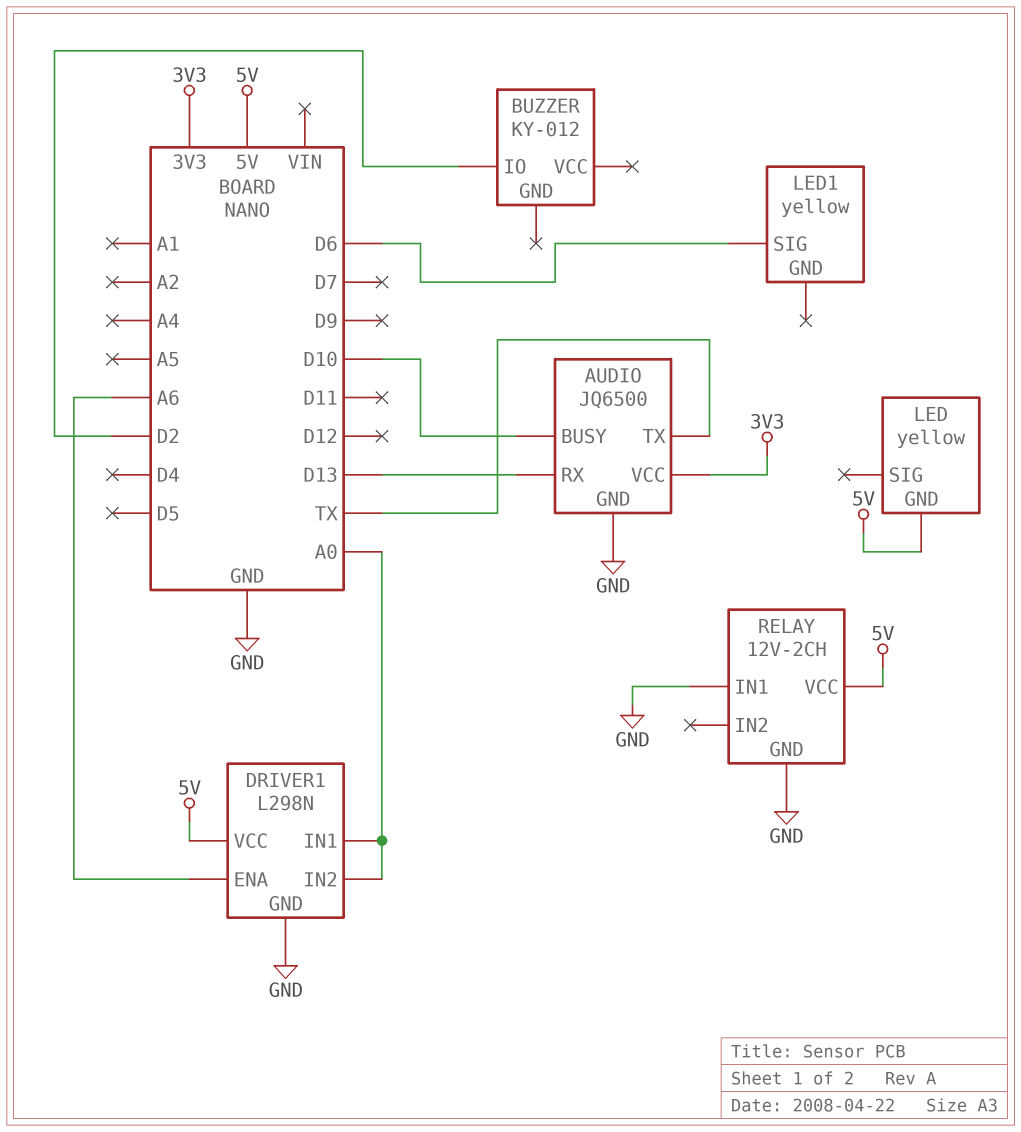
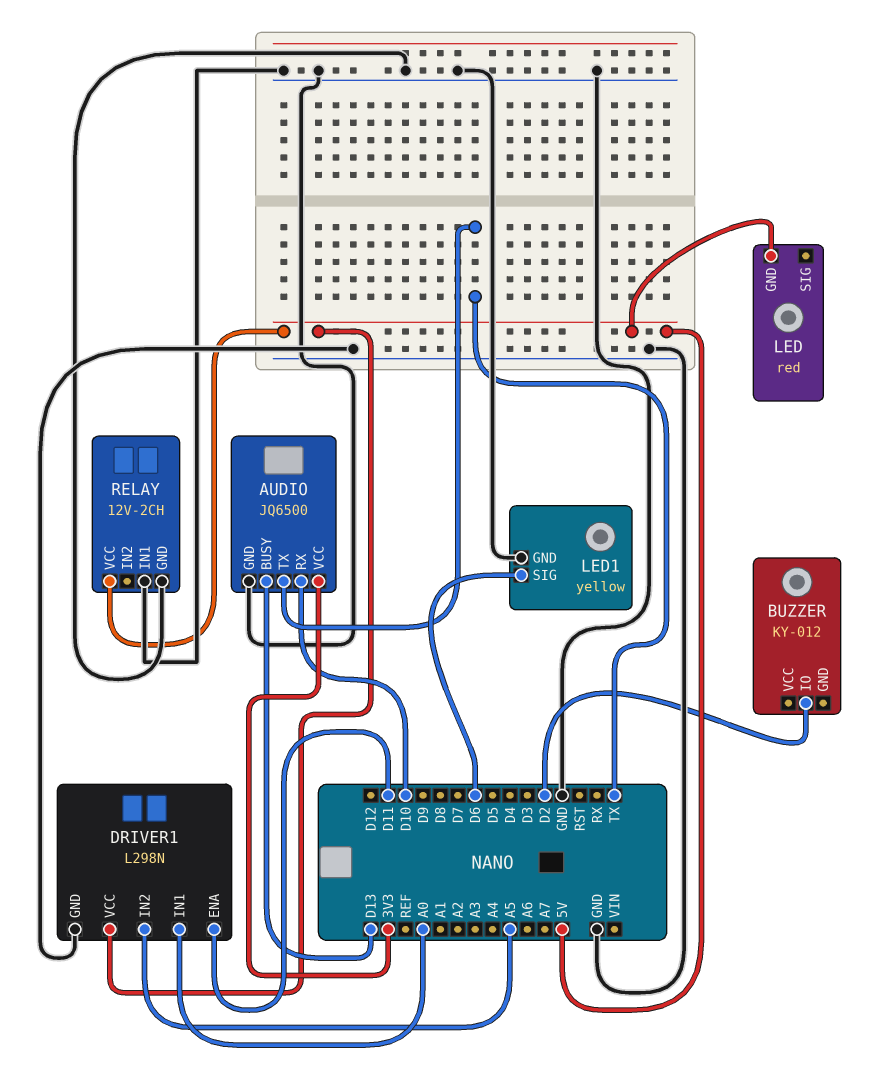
AUDIO pin BUSY: D10 -> D13
AUDIO pin RX: D13 -> D10
DRIVER1 pin ENA: A6 -> D11
DRIVER1 pin IN2: A0 -> A5
LED: yellow -> red
LED1 pin GND: none -> GND

